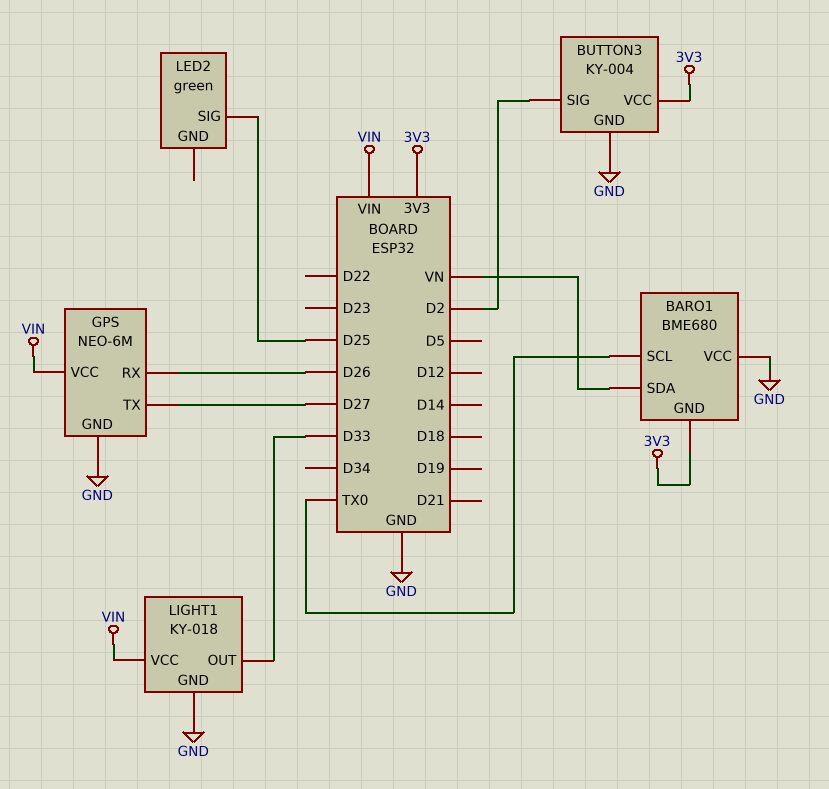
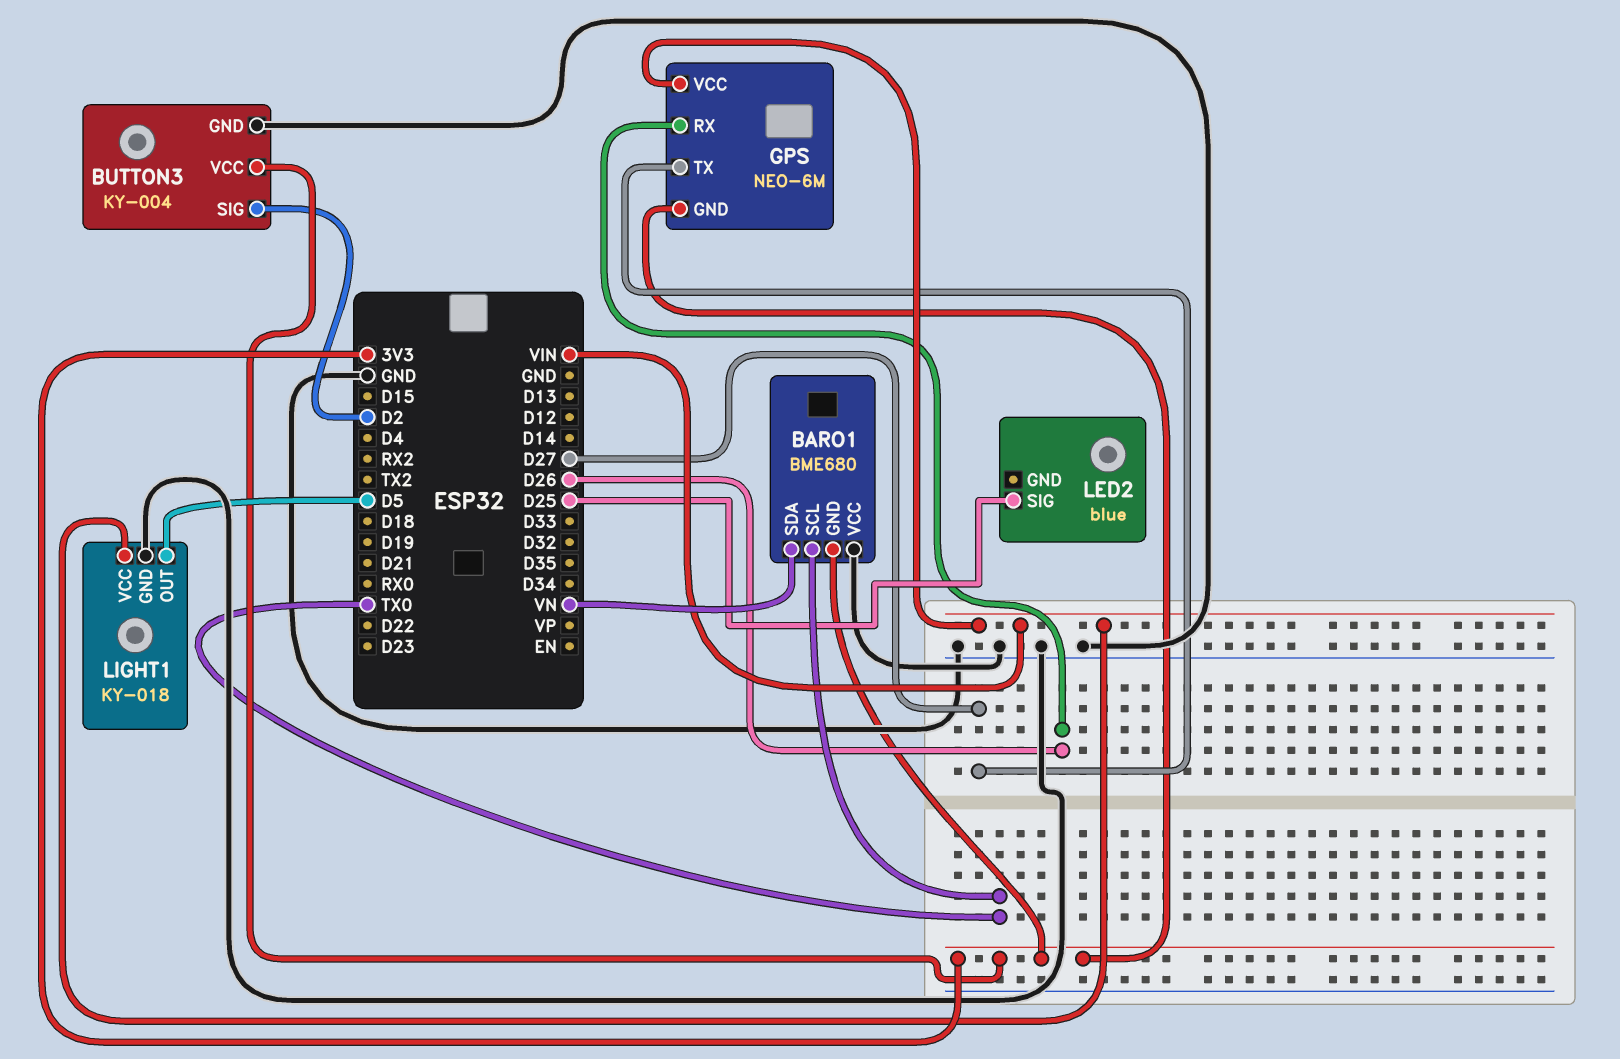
GPS pin GND: GND -> 3V3
LED2: green -> blue
LIGHT1 pin OUT: D33 -> D5

